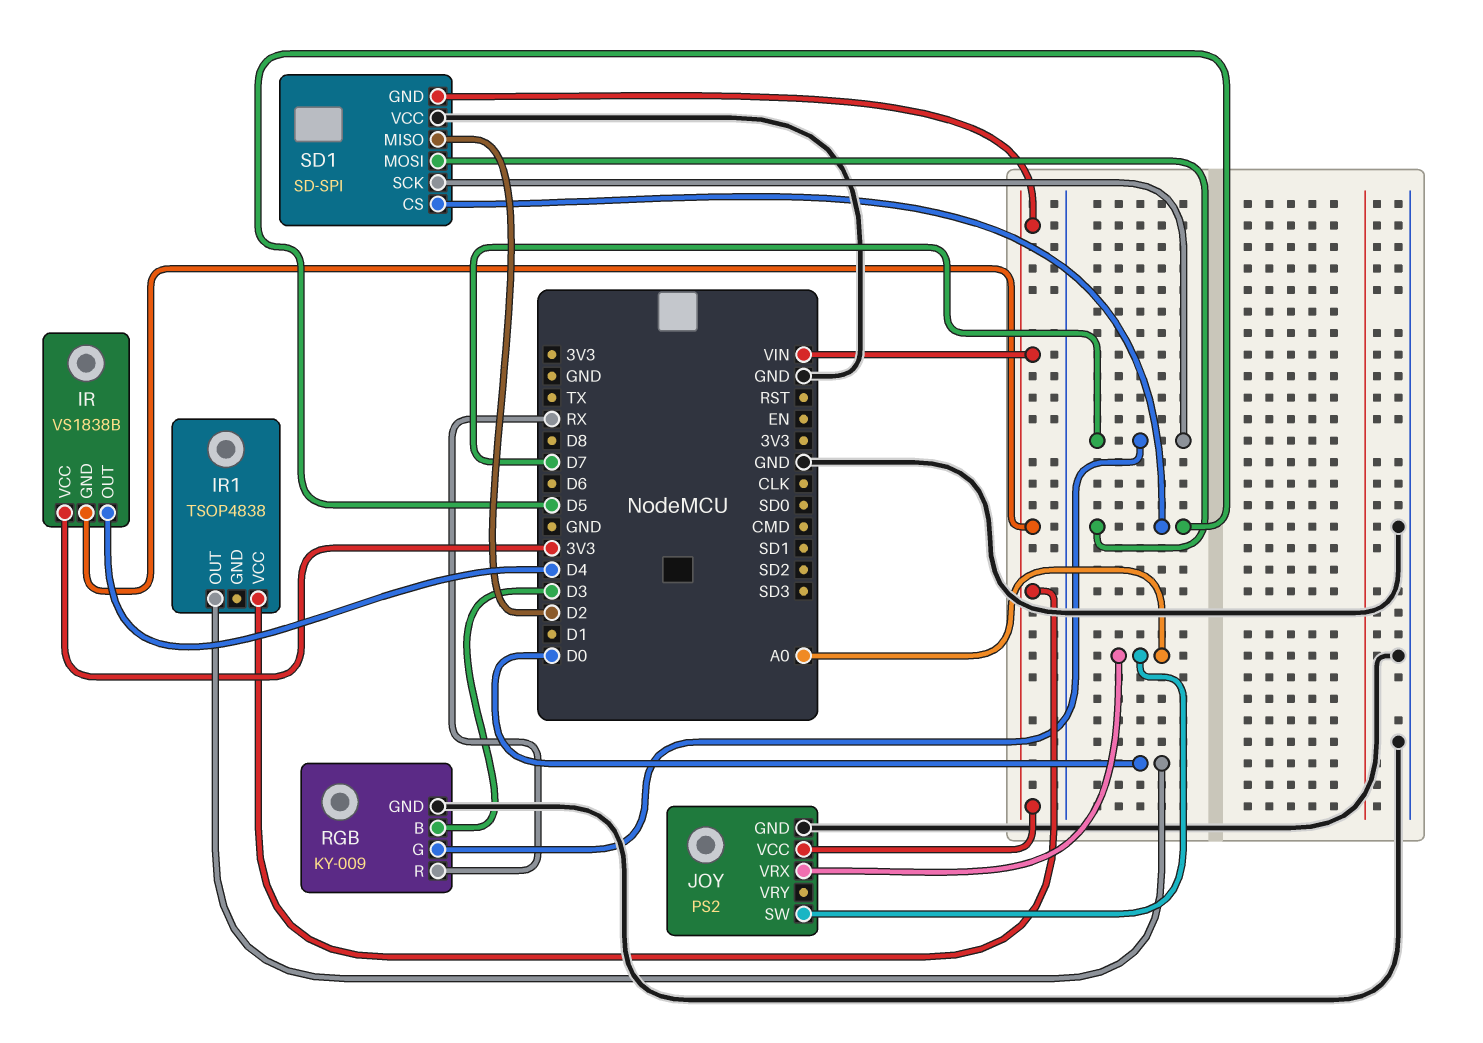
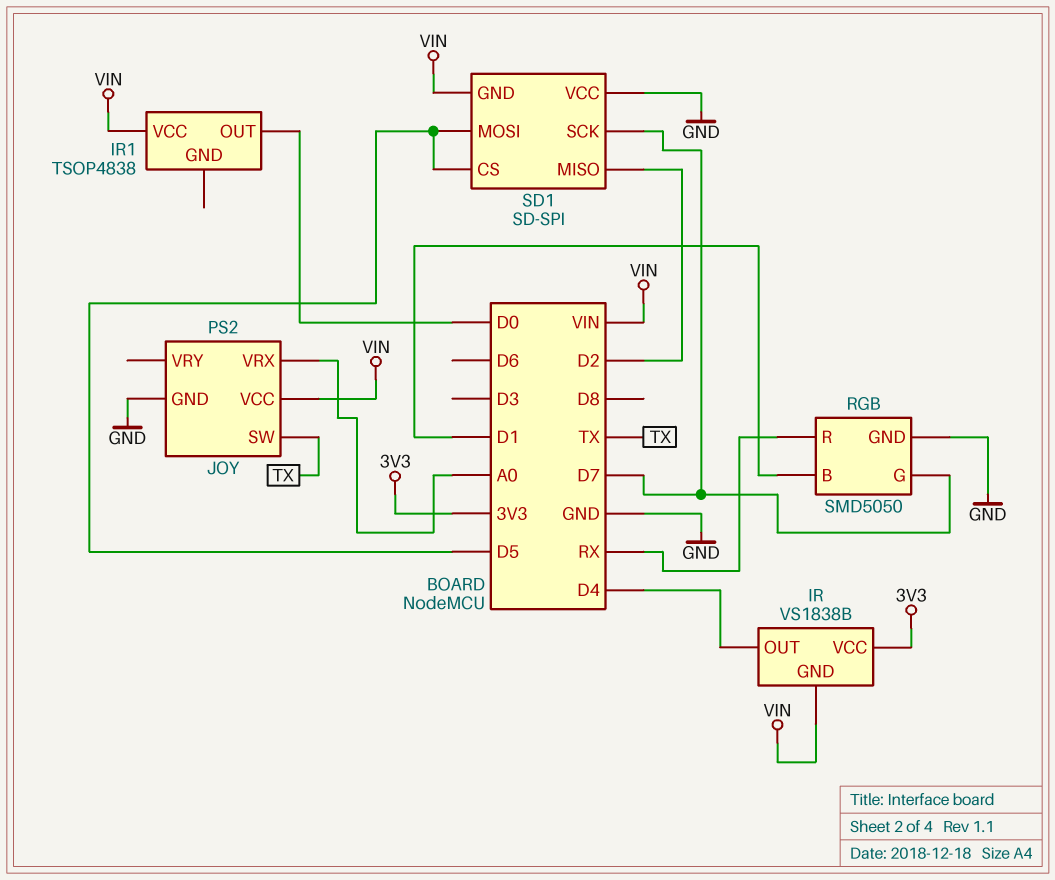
JOY pin SW: A0 -> TX
RGB: KY-009 -> SMD5050
RGB pin B: D3 -> D1

